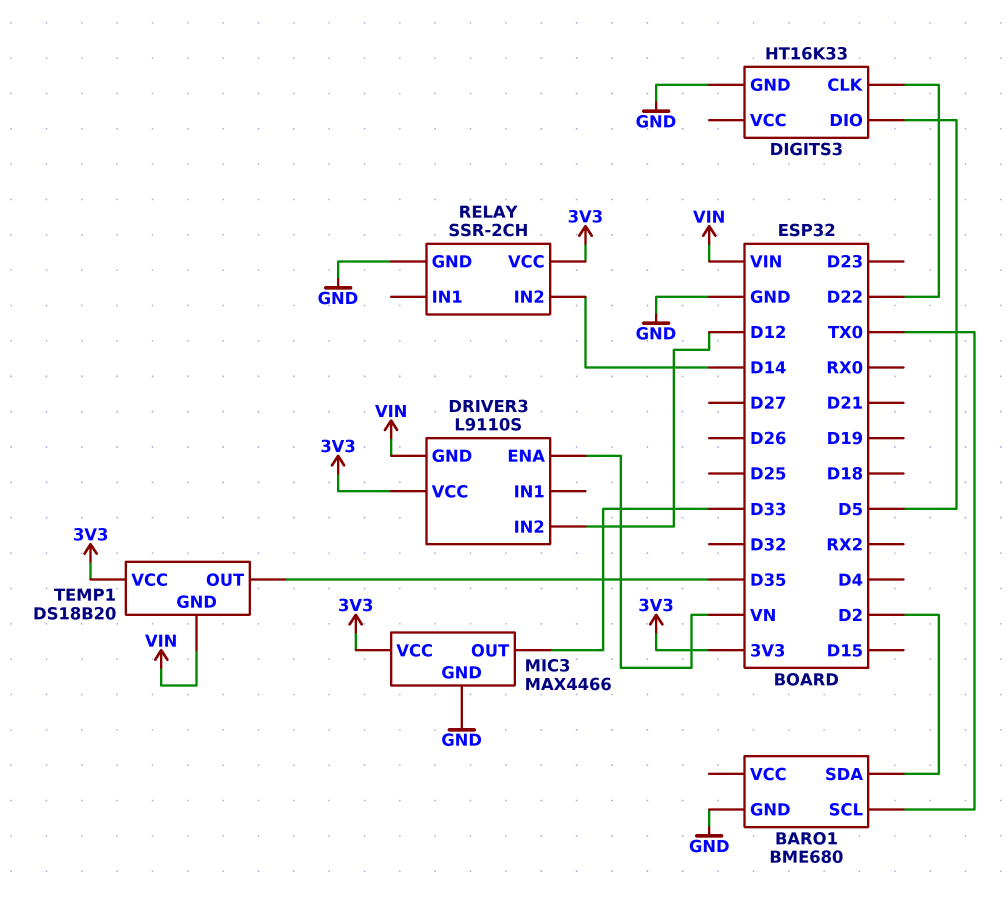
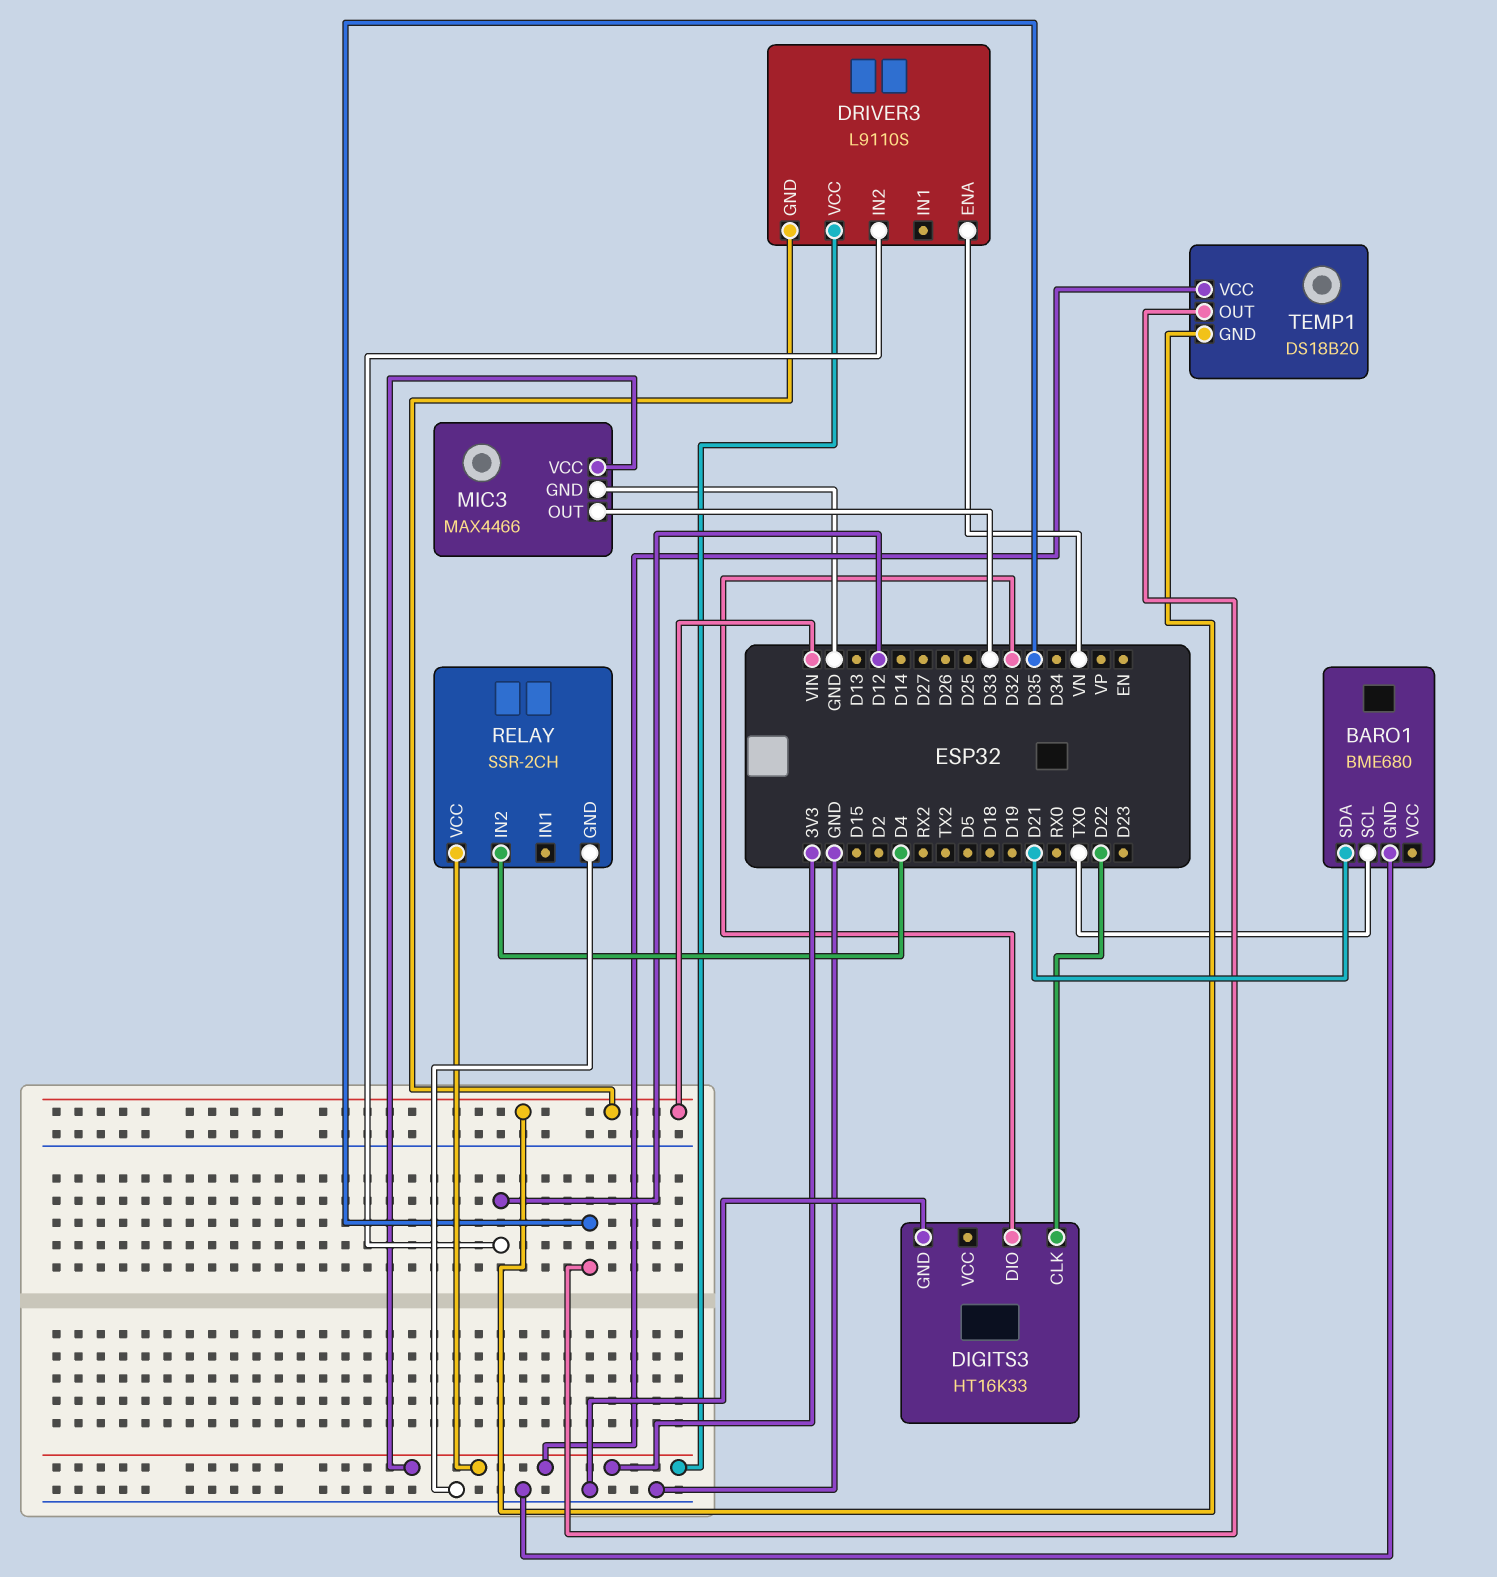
BARO1 pin SDA: D2 -> D21
DIGITS3 pin DIO: D5 -> D32
RELAY pin IN2: D14 -> D4

